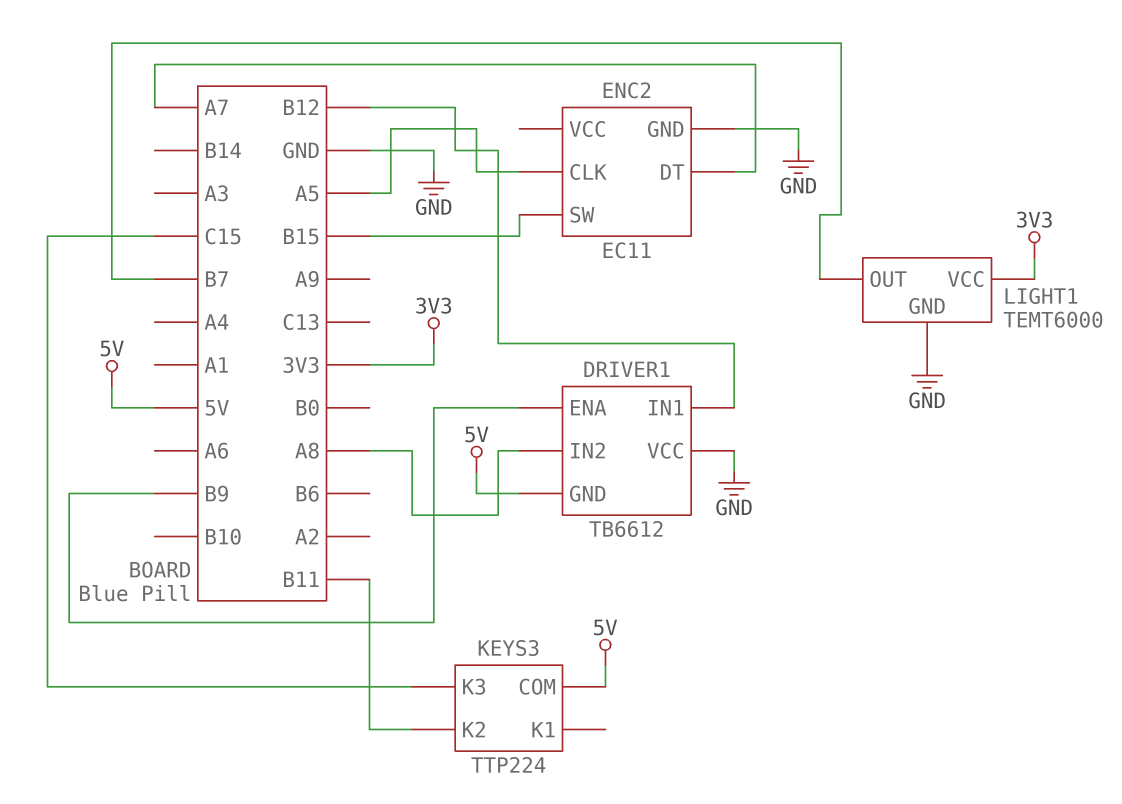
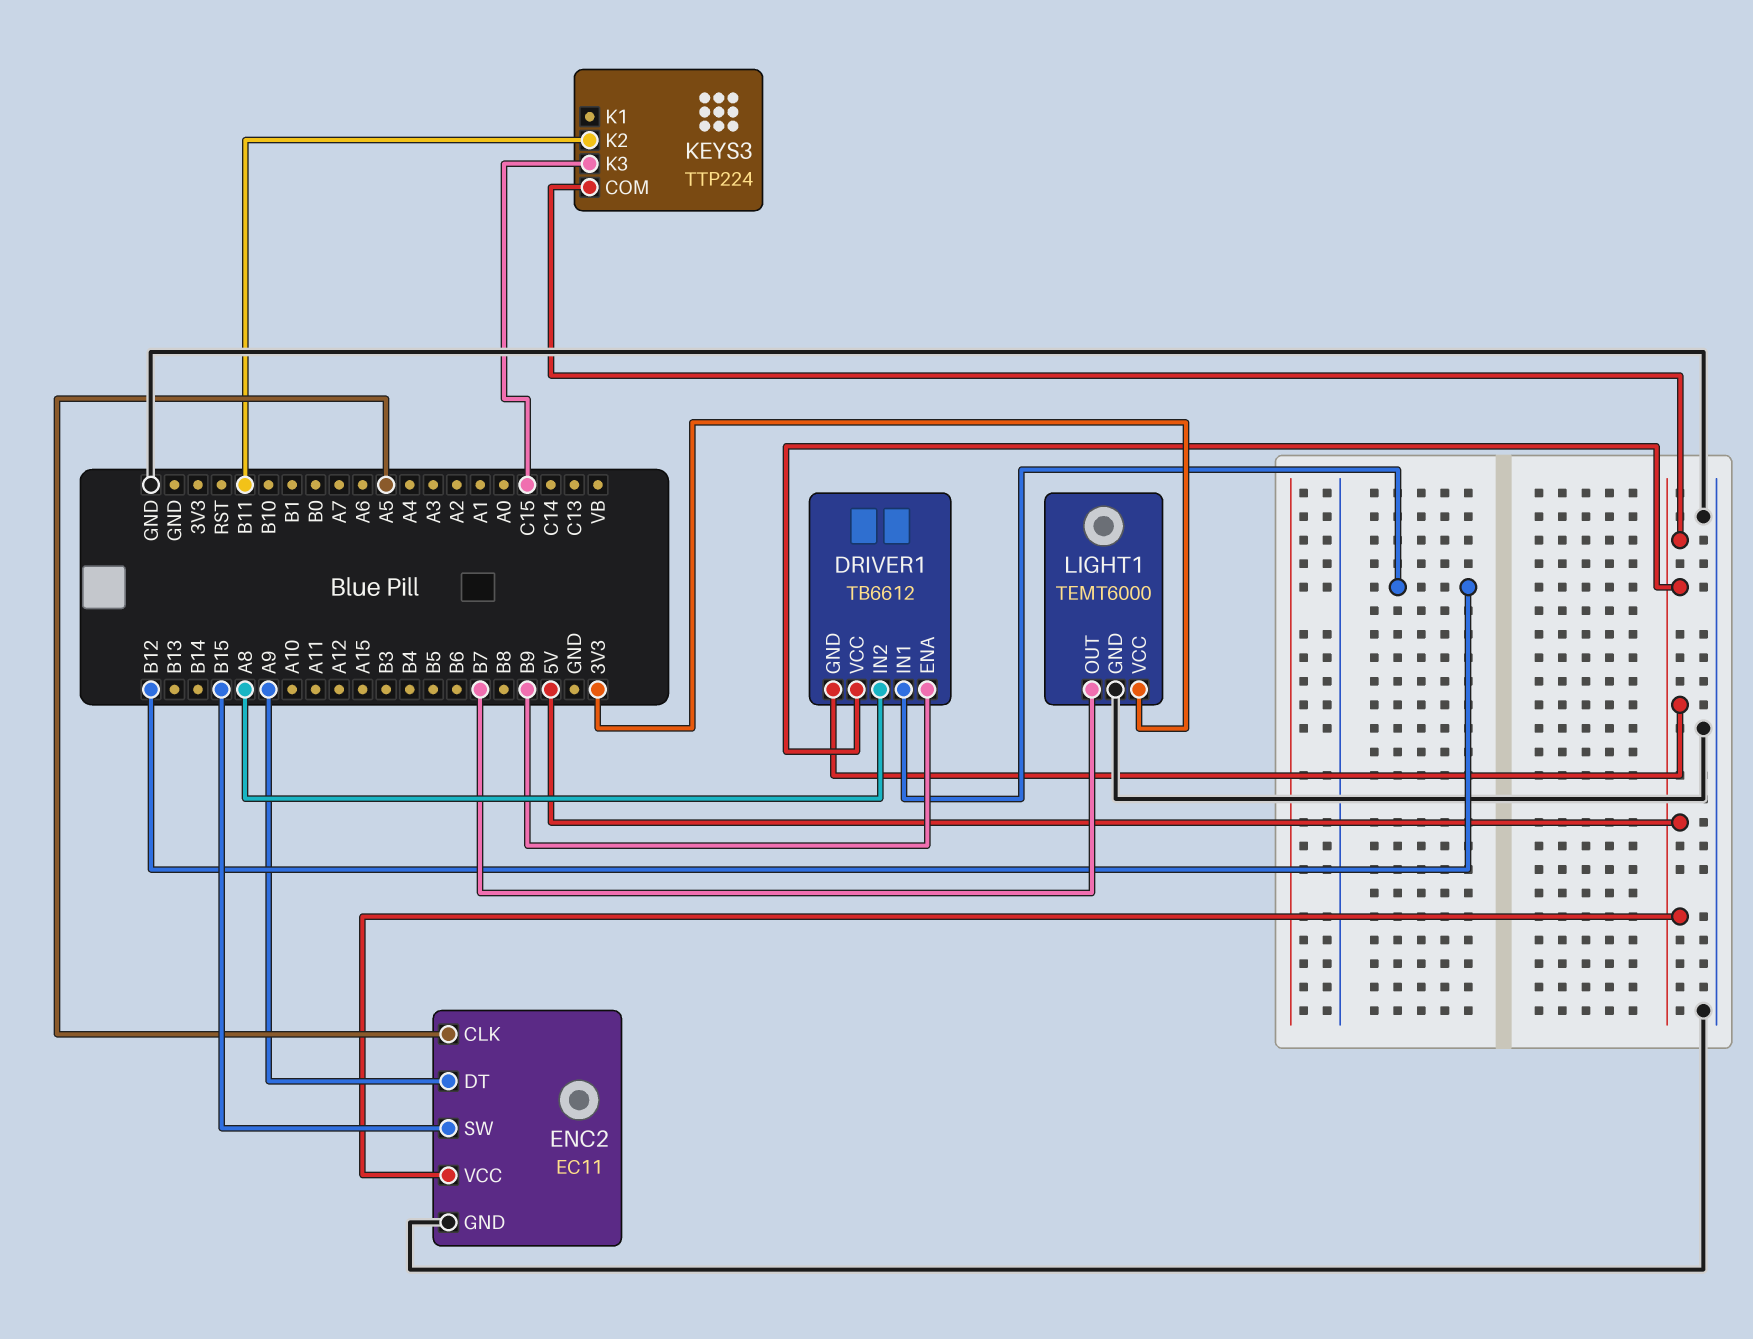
DRIVER1 pin VCC: GND -> 5V
ENC2 pin DT: A7 -> A9
ENC2 pin VCC: none -> 5V

